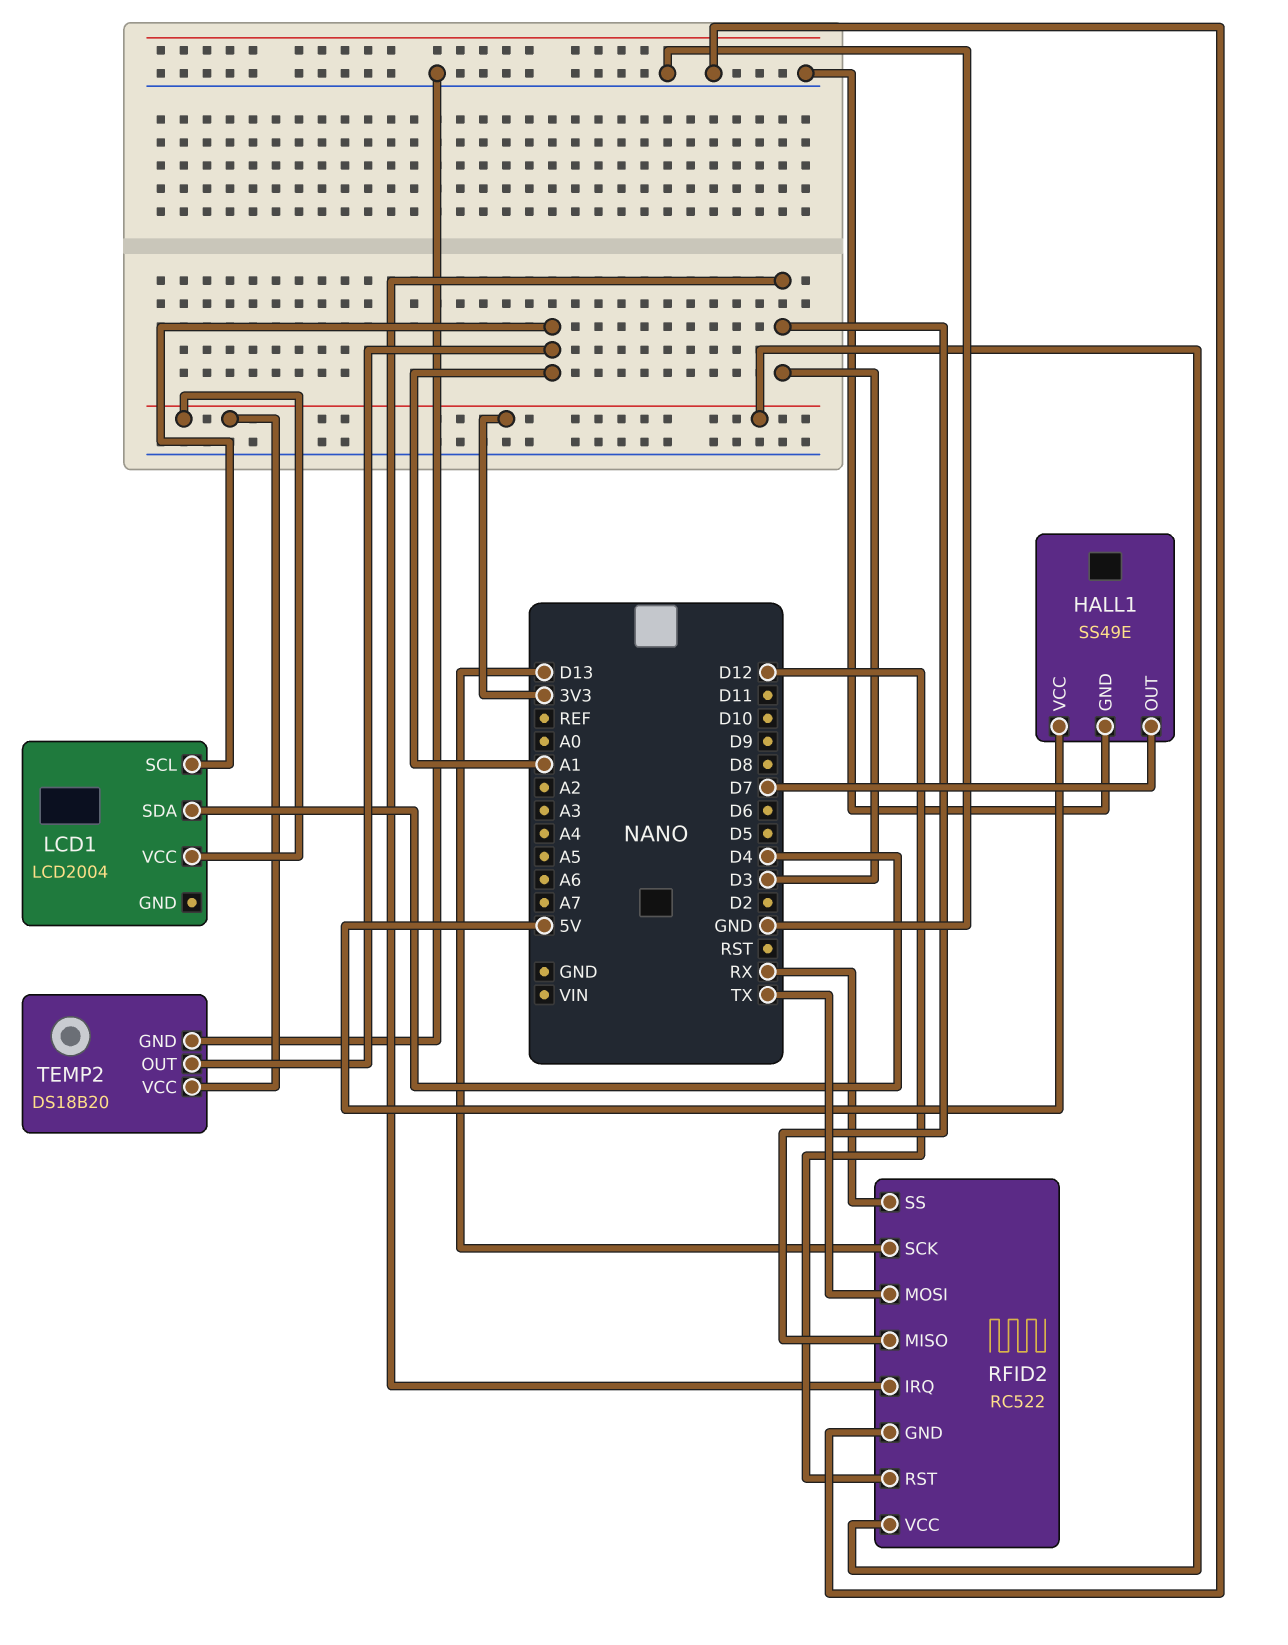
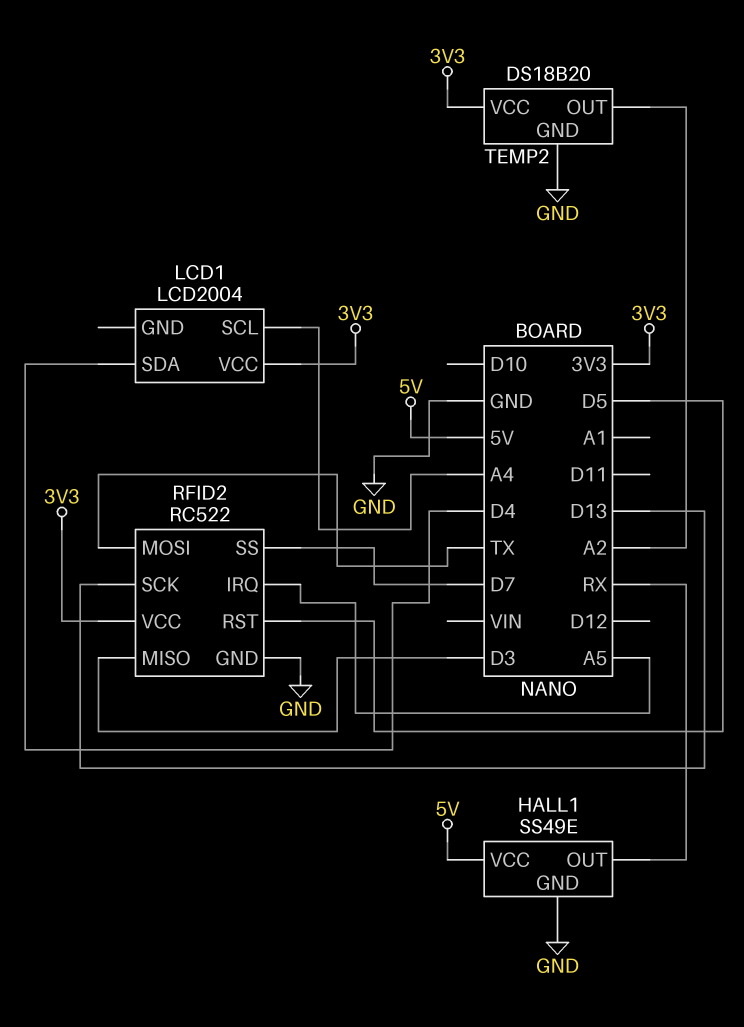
HALL1 pin OUT: D7 -> RX
LCD1 pin SCL: A1 -> A4
RFID2 pin IRQ: D3 -> A5
RFID2 pin RST: D12 -> D5
RFID2 pin SS: RX -> D7
TEMP2 pin OUT: A1 -> A2

